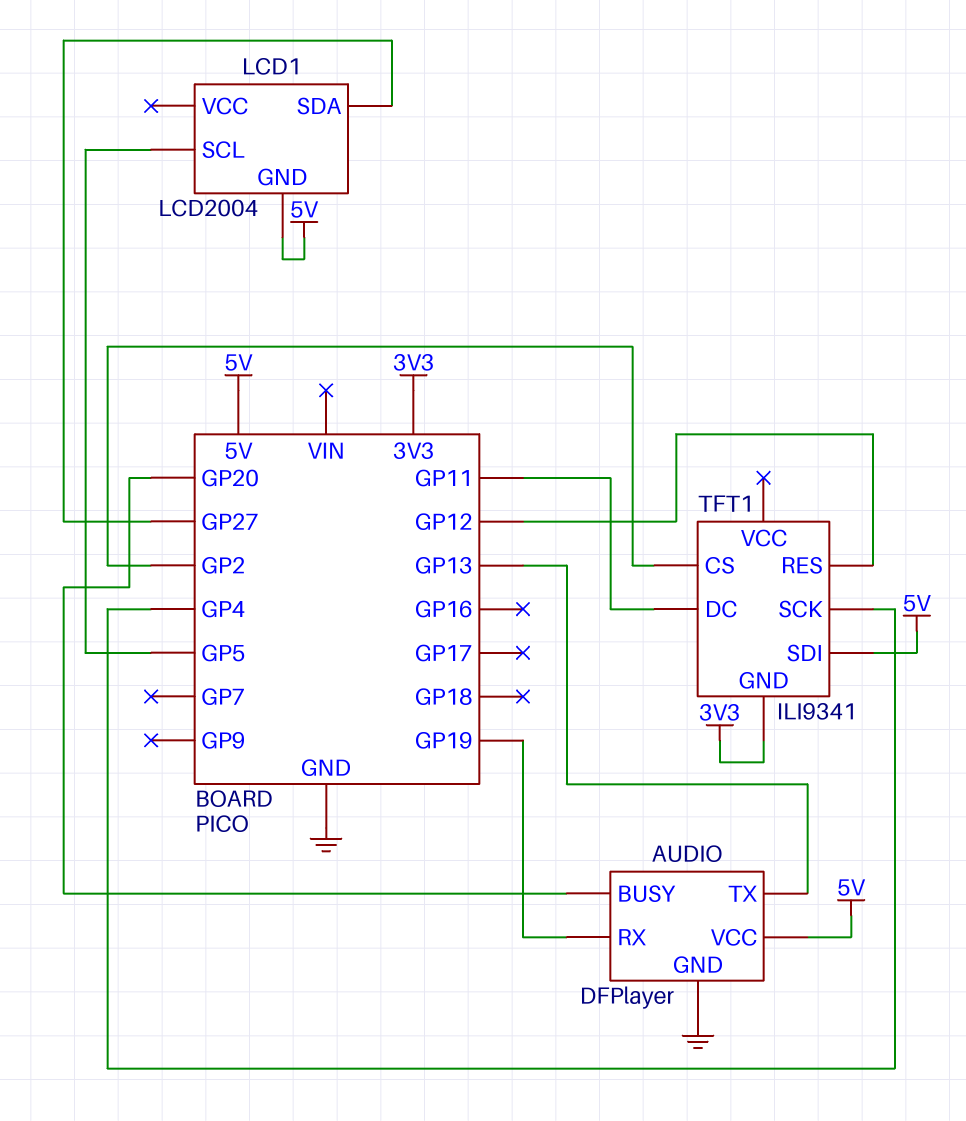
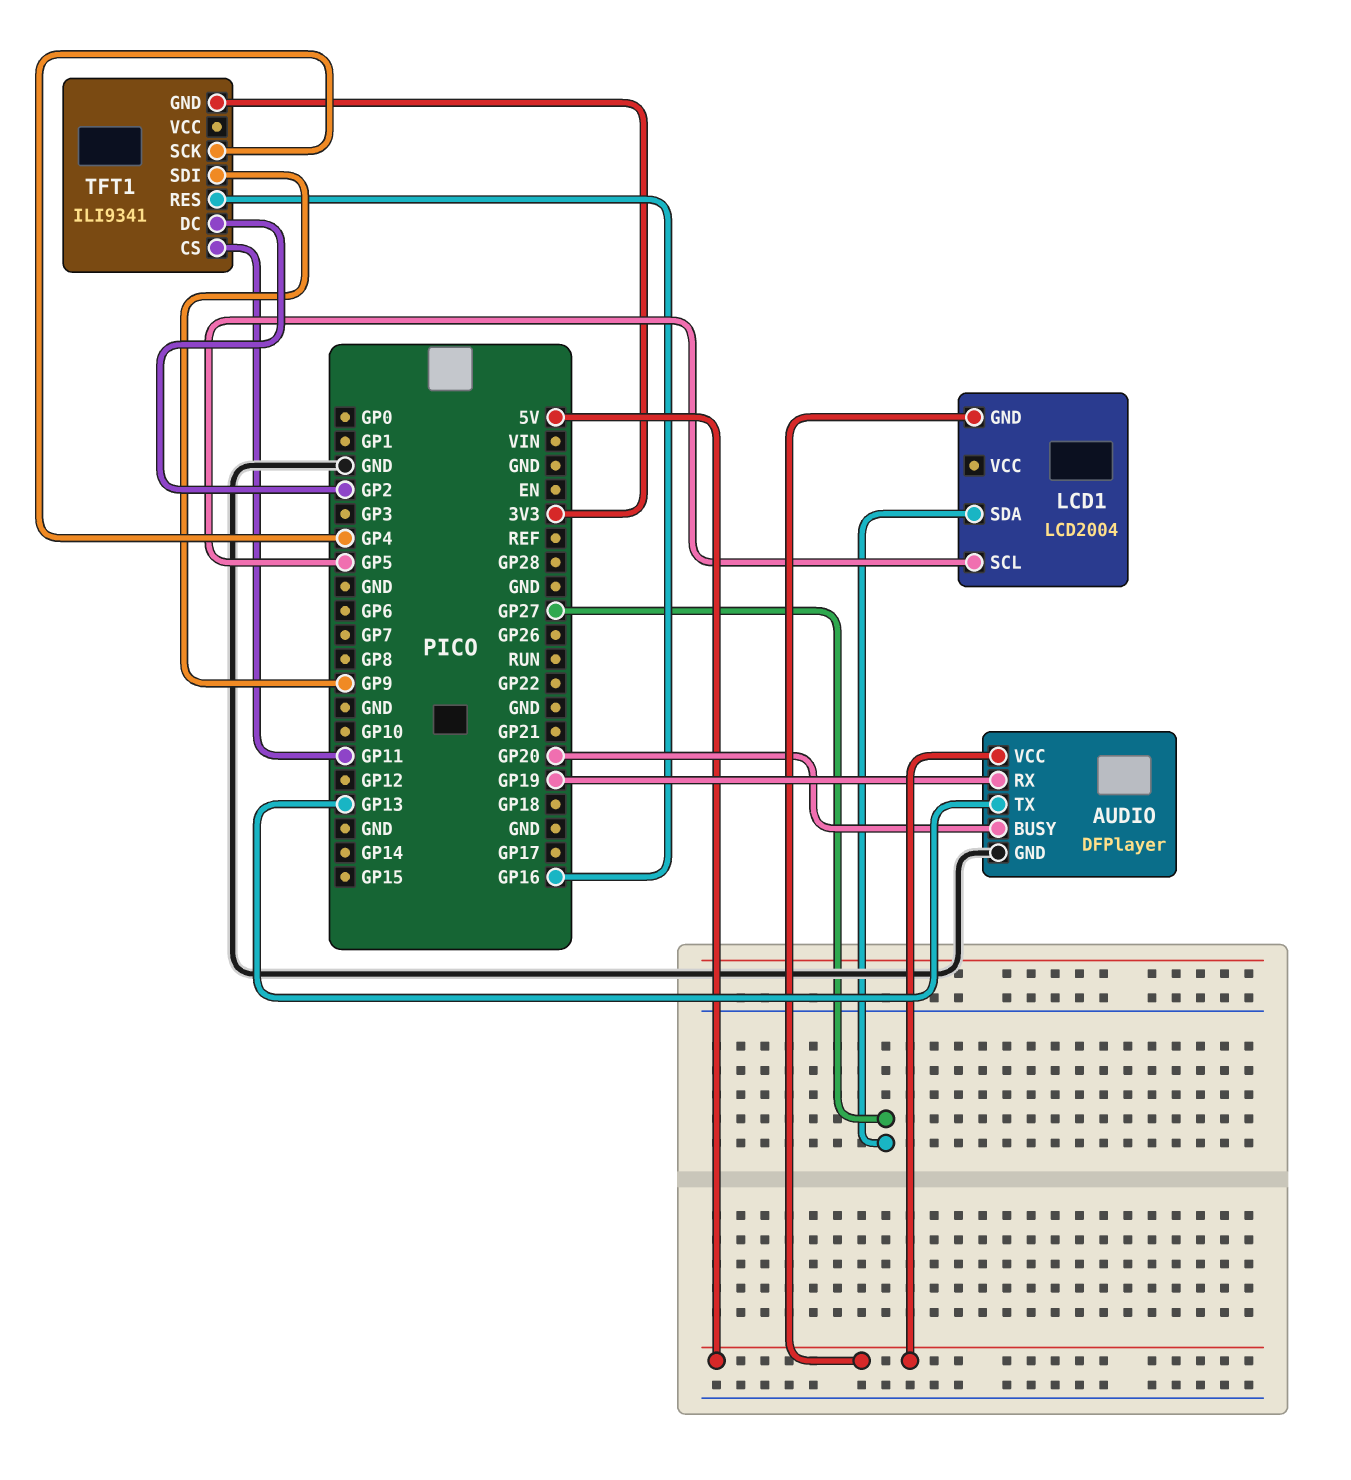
TFT1 pin CS: GP2 -> GP11
TFT1 pin DC: GP11 -> GP2
TFT1 pin RES: GP12 -> GP16
TFT1 pin SDI: 5V -> GP9

